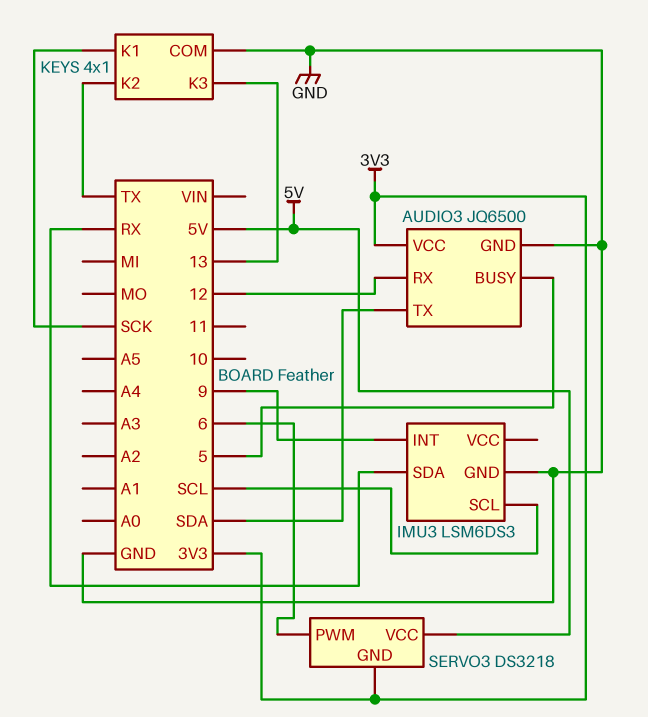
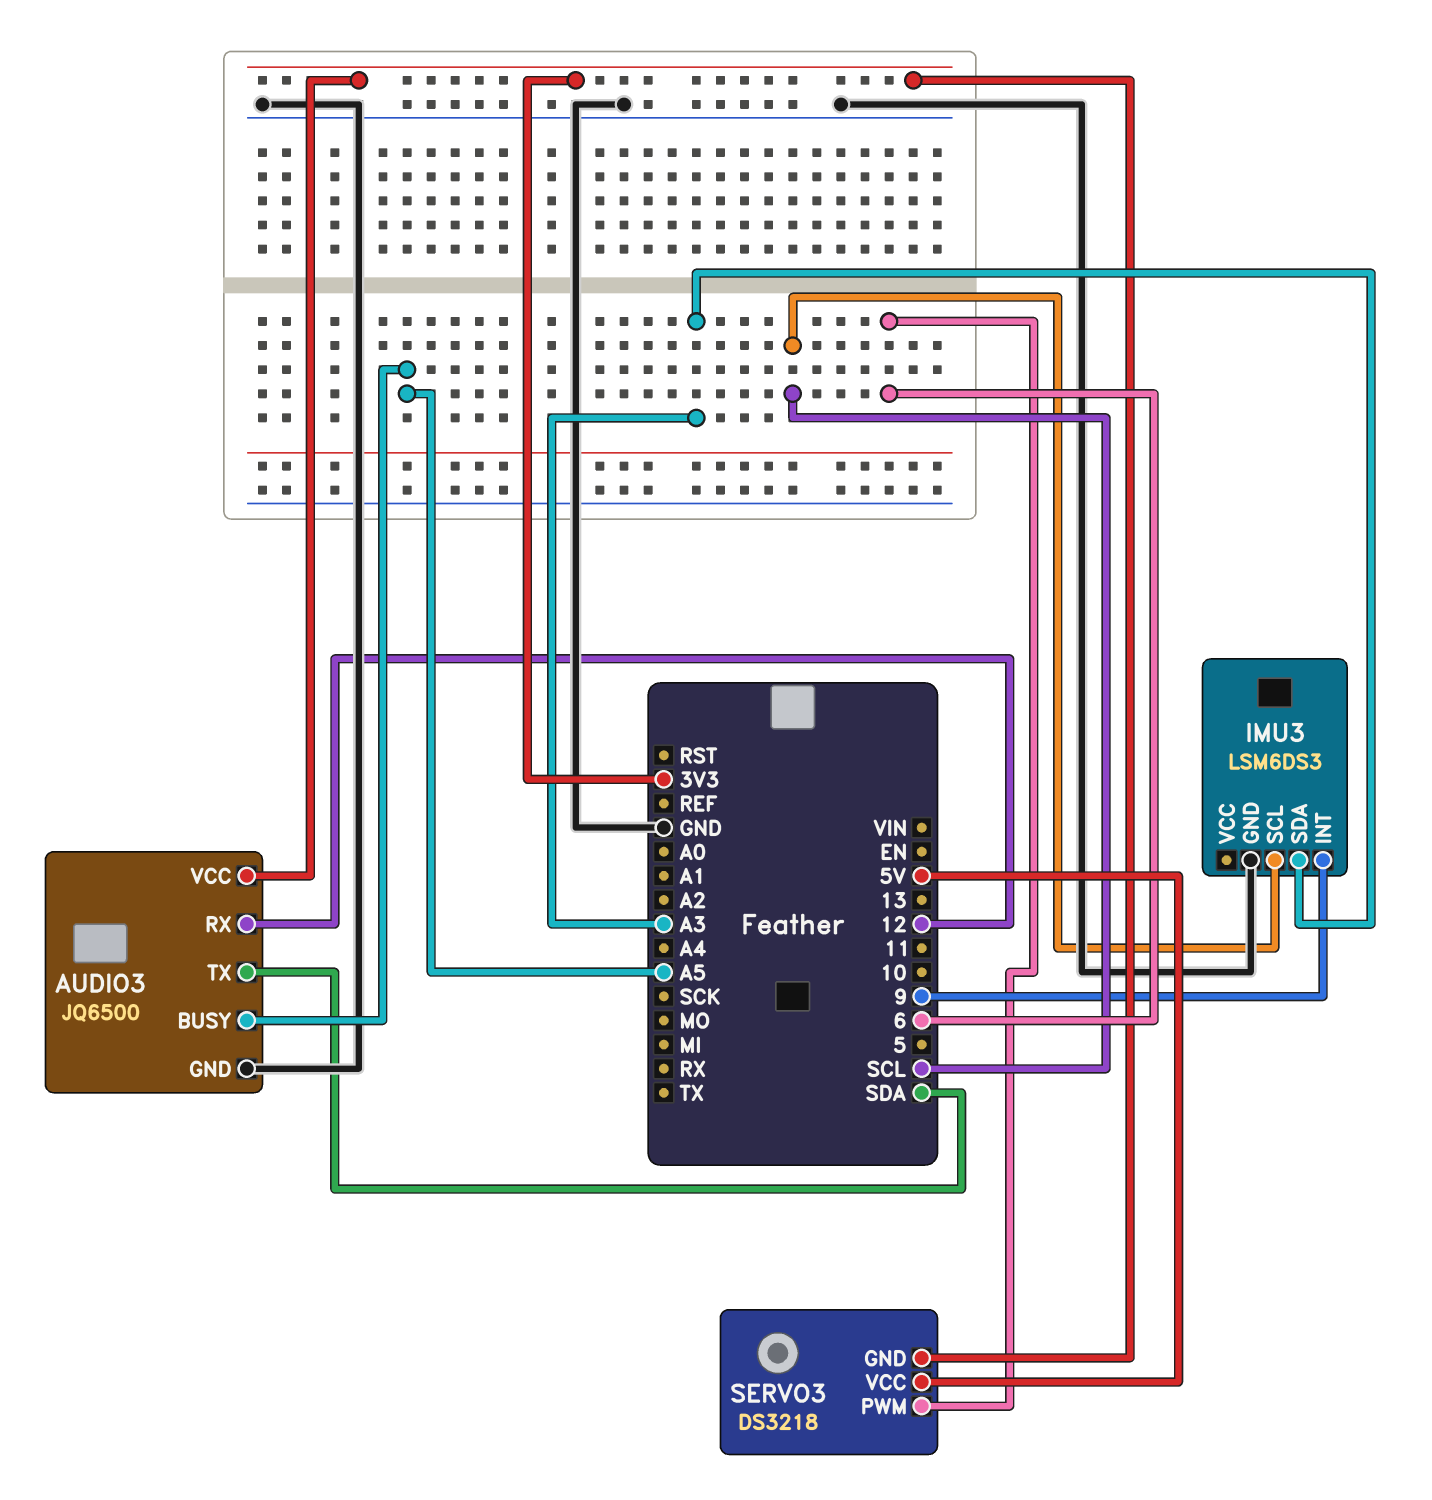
AUDIO3 pin BUSY: 5 -> A5
IMU3 pin SDA: RX -> A3
KEYS: 4x1 -> none
KEYS pin COM: GND -> none
KEYS pin K1: SCK -> none
KEYS pin K2: TX -> none
KEYS pin K3: 13 -> none

